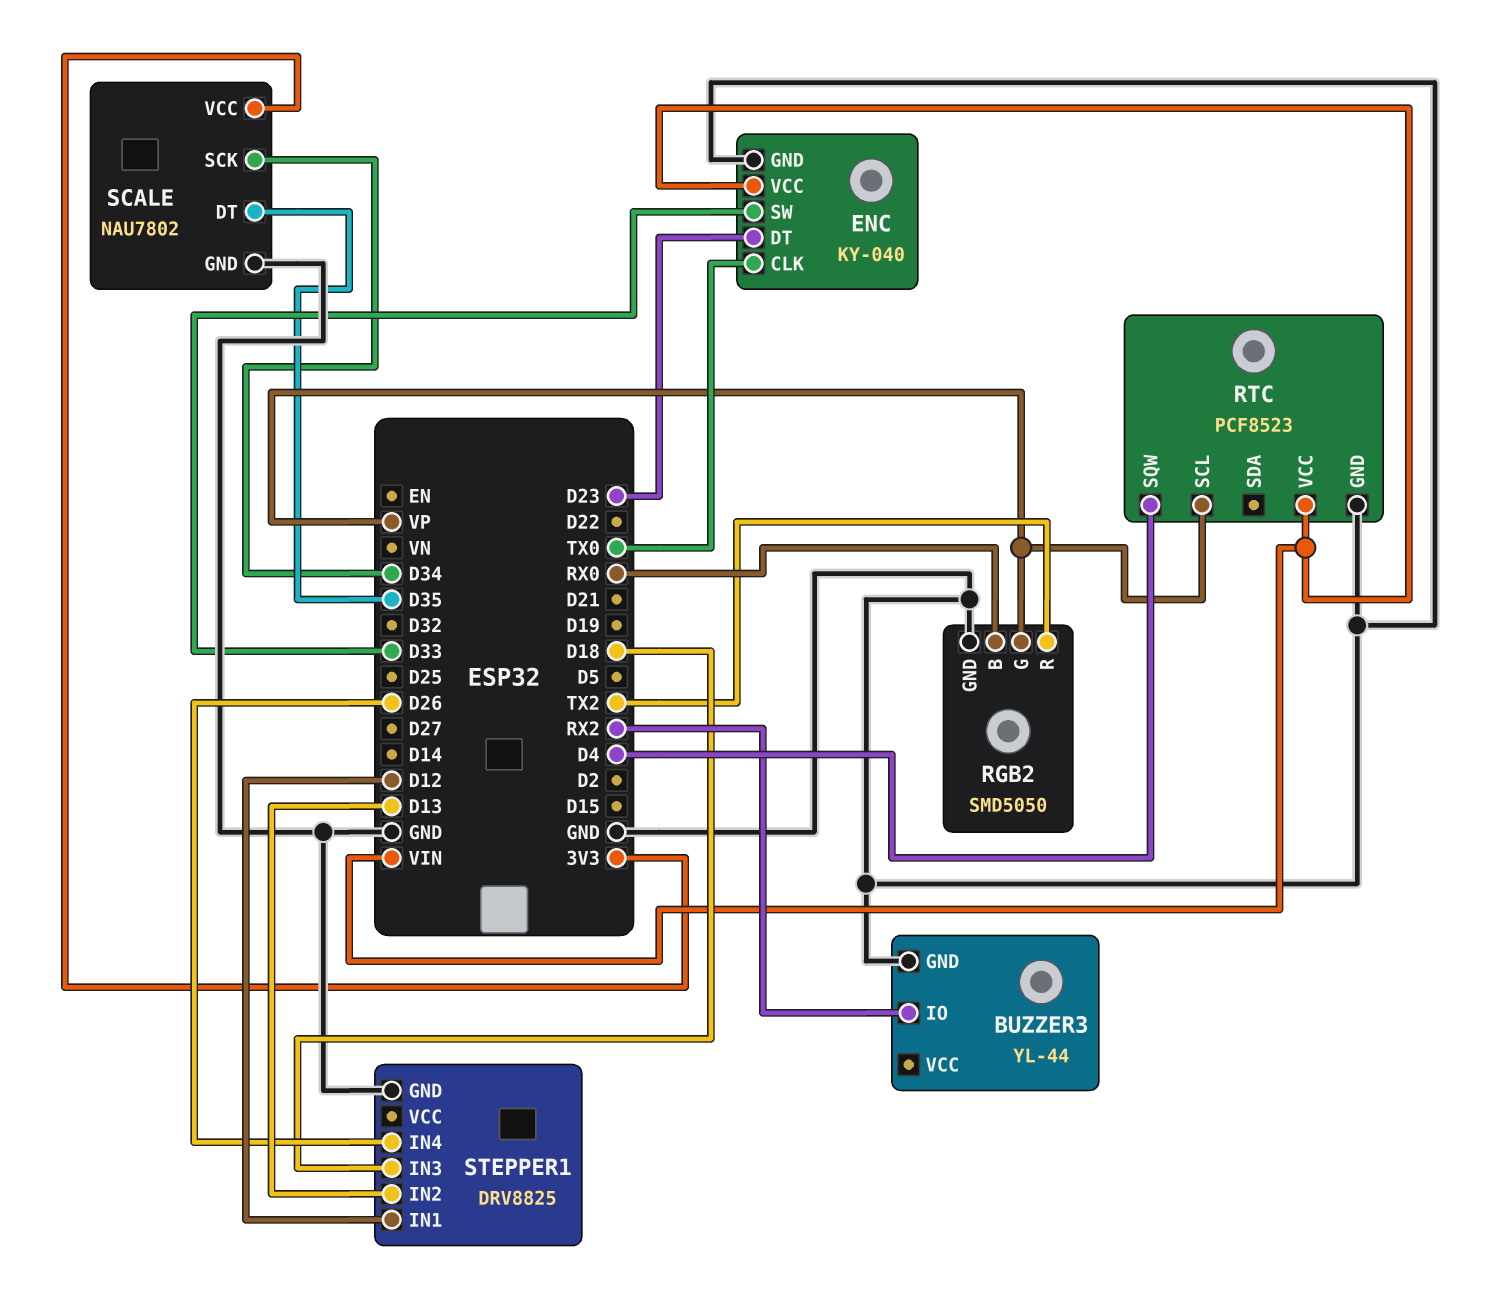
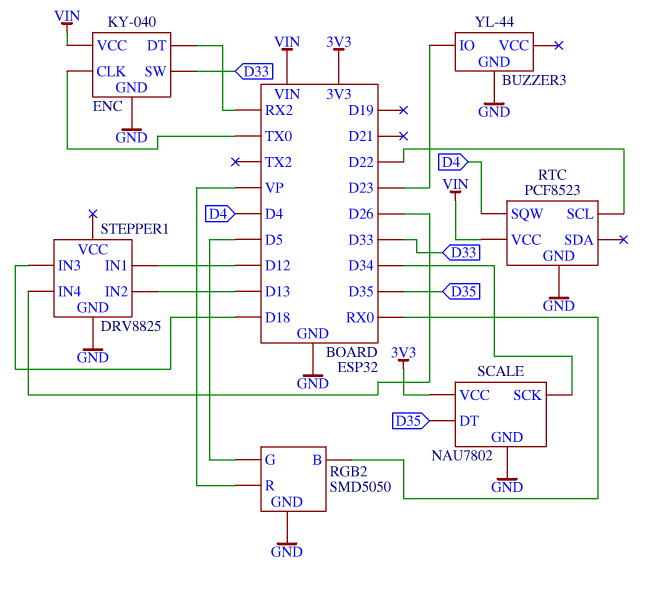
BUZZER3 pin IO: RX2 -> D23
ENC pin DT: D23 -> RX2
RGB2 pin G: VP -> D5
RGB2 pin R: TX2 -> VP
RTC pin SCL: VP -> D22

